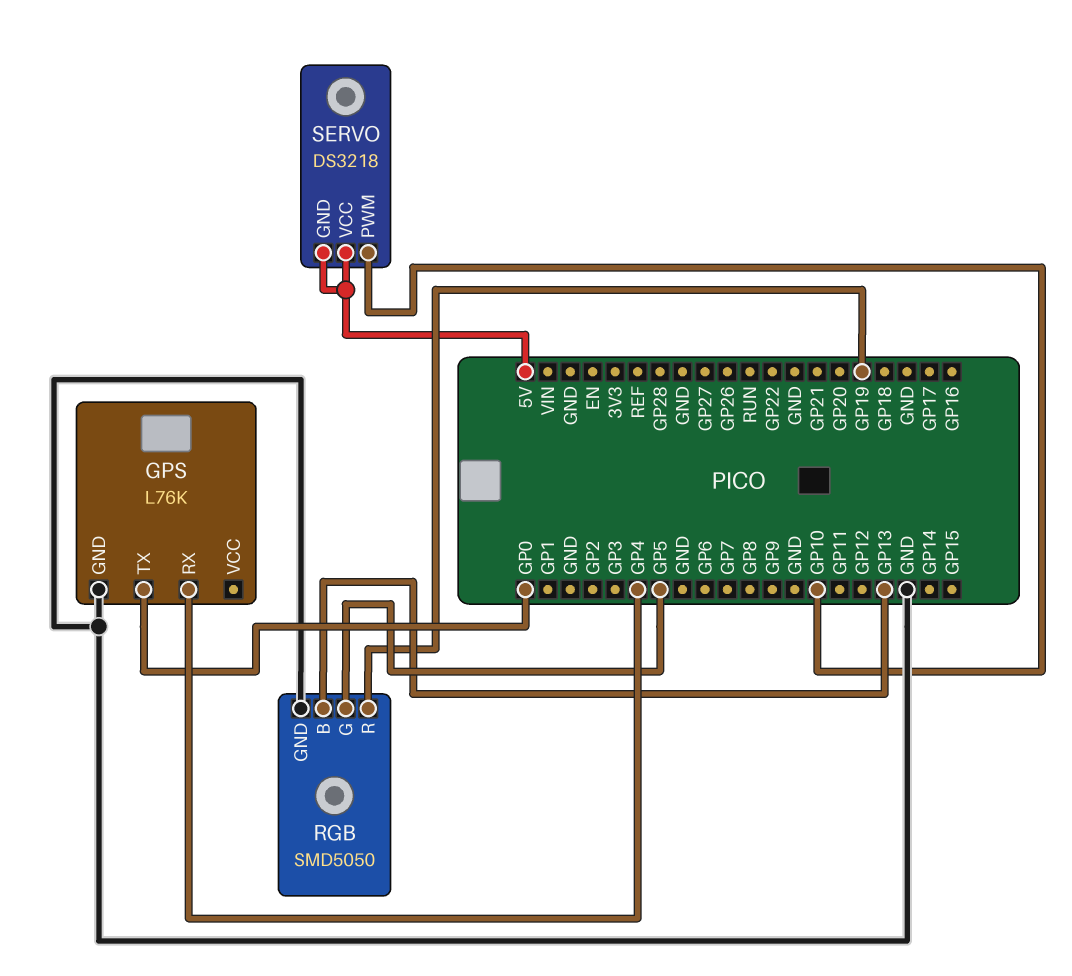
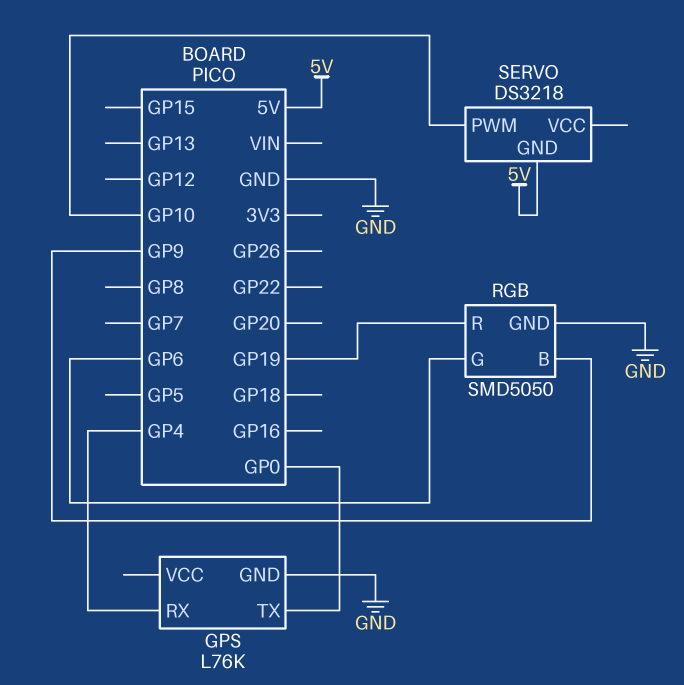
RGB pin B: GP13 -> GP9
RGB pin G: GP5 -> GP6
SERVO pin VCC: 5V -> none

